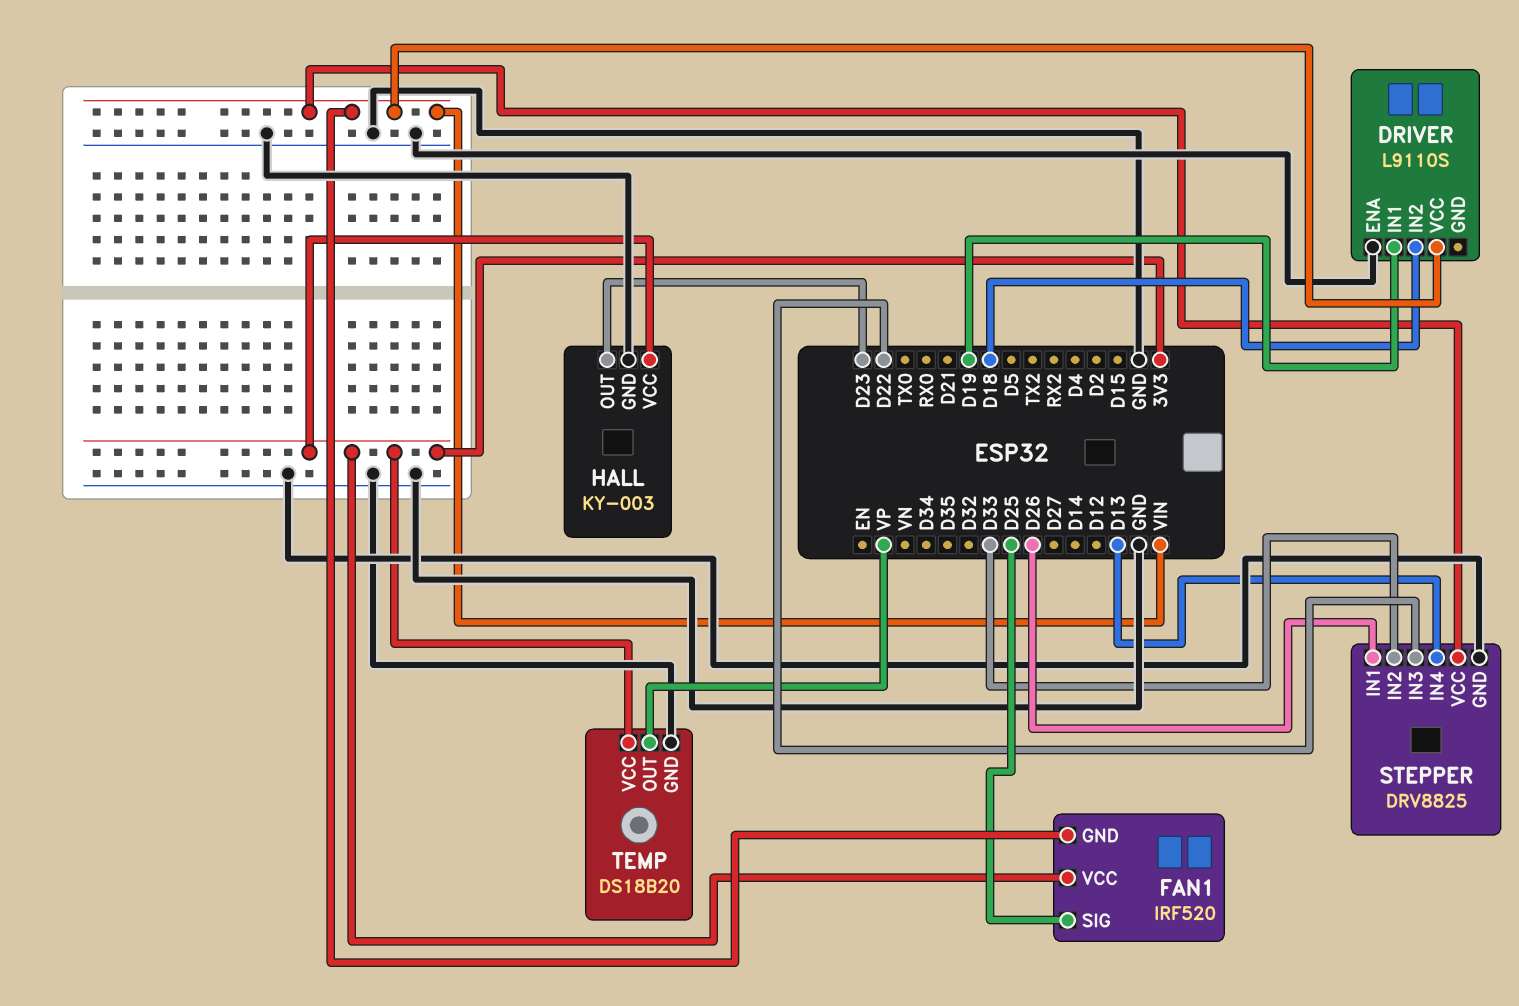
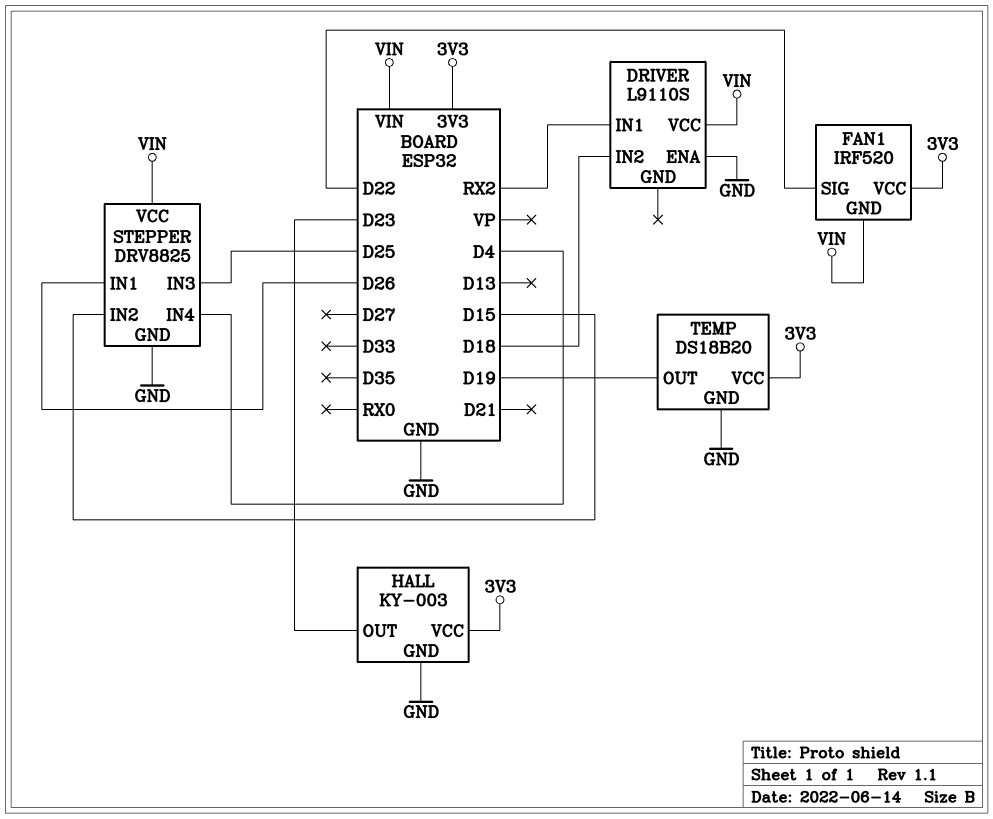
DRIVER pin IN1: D19 -> RX2
FAN1 pin SIG: D25 -> D22
STEPPER pin IN2: D33 -> D15
STEPPER pin IN3: D22 -> D25
STEPPER pin IN4: D13 -> D4
TEMP pin OUT: VP -> D19

